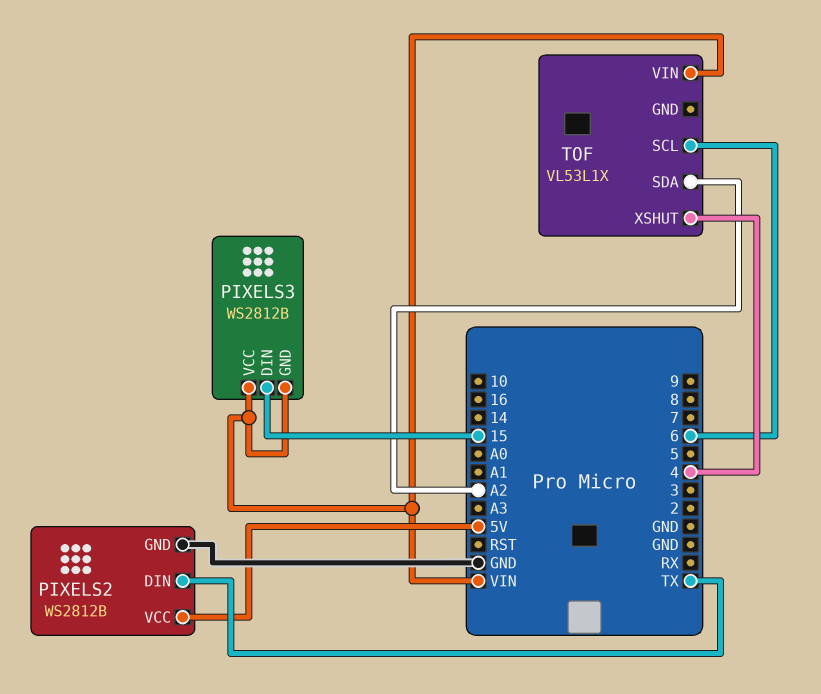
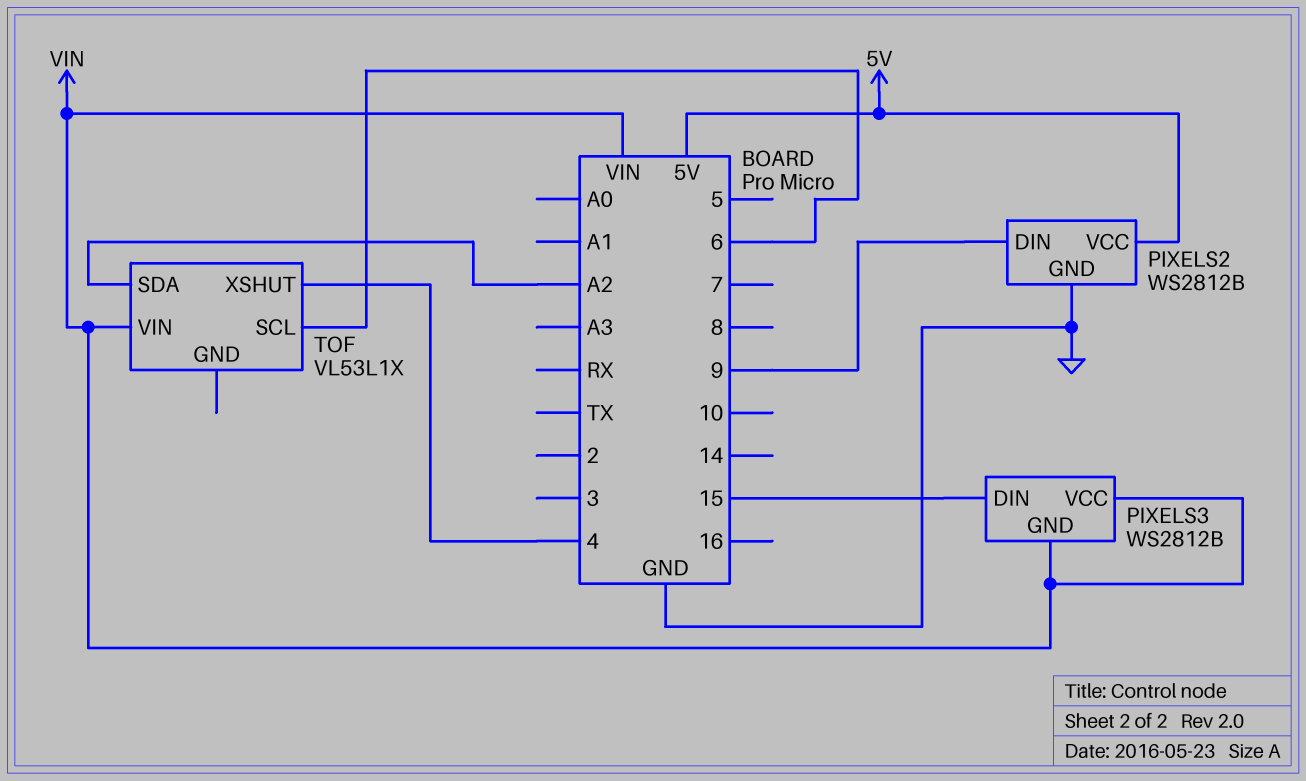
PIXELS2 pin DIN: TX -> 9

